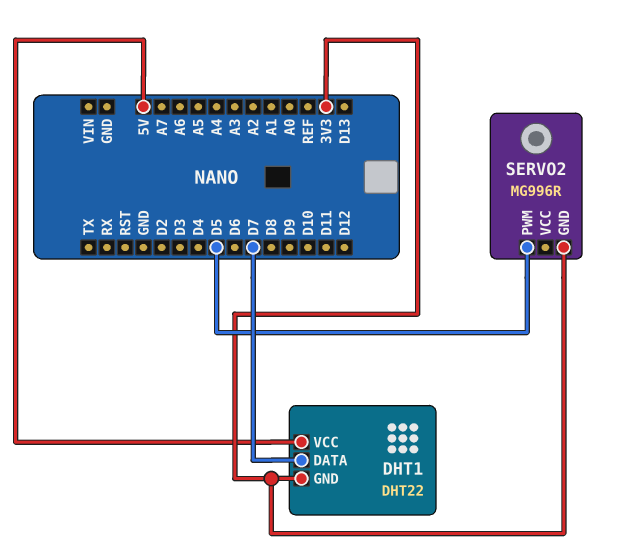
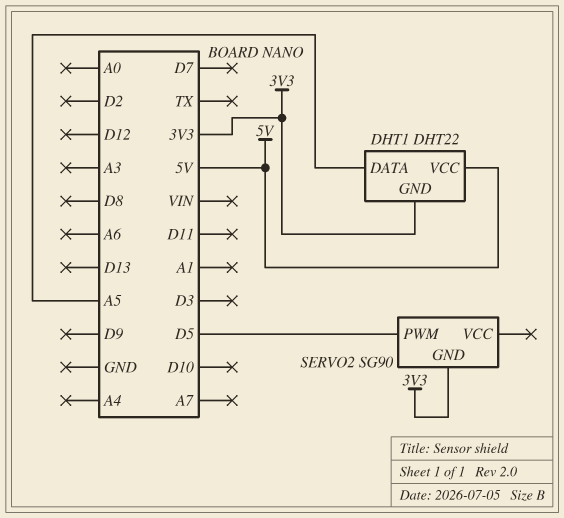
DHT1 pin DATA: D7 -> A5
SERVO2: MG996R -> SG90

